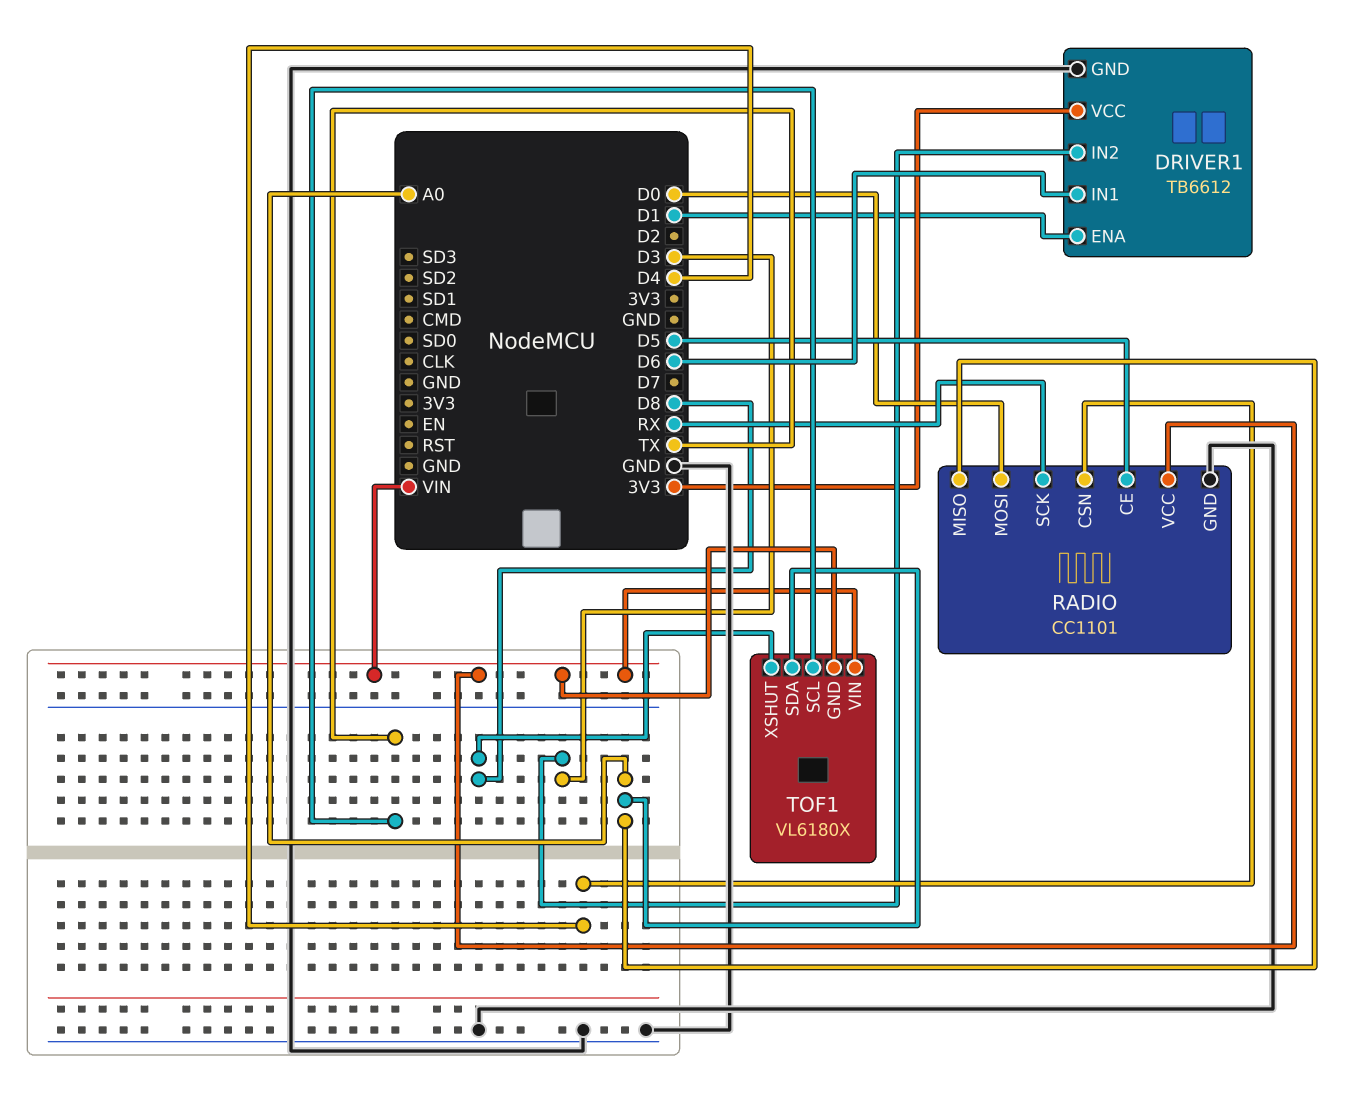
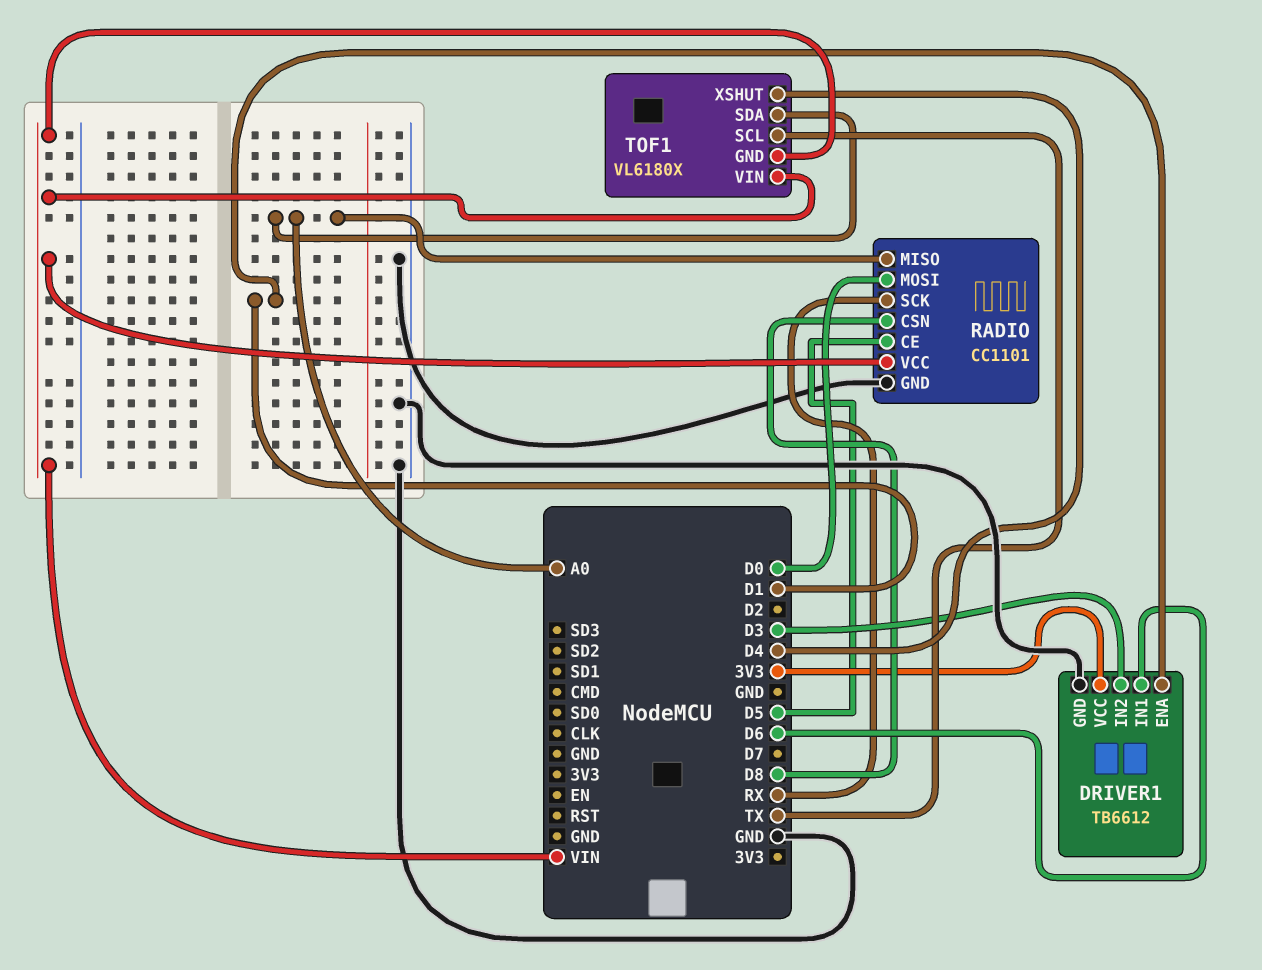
RADIO pin CSN: D4 -> D8
TOF1 pin XSHUT: D8 -> D4

